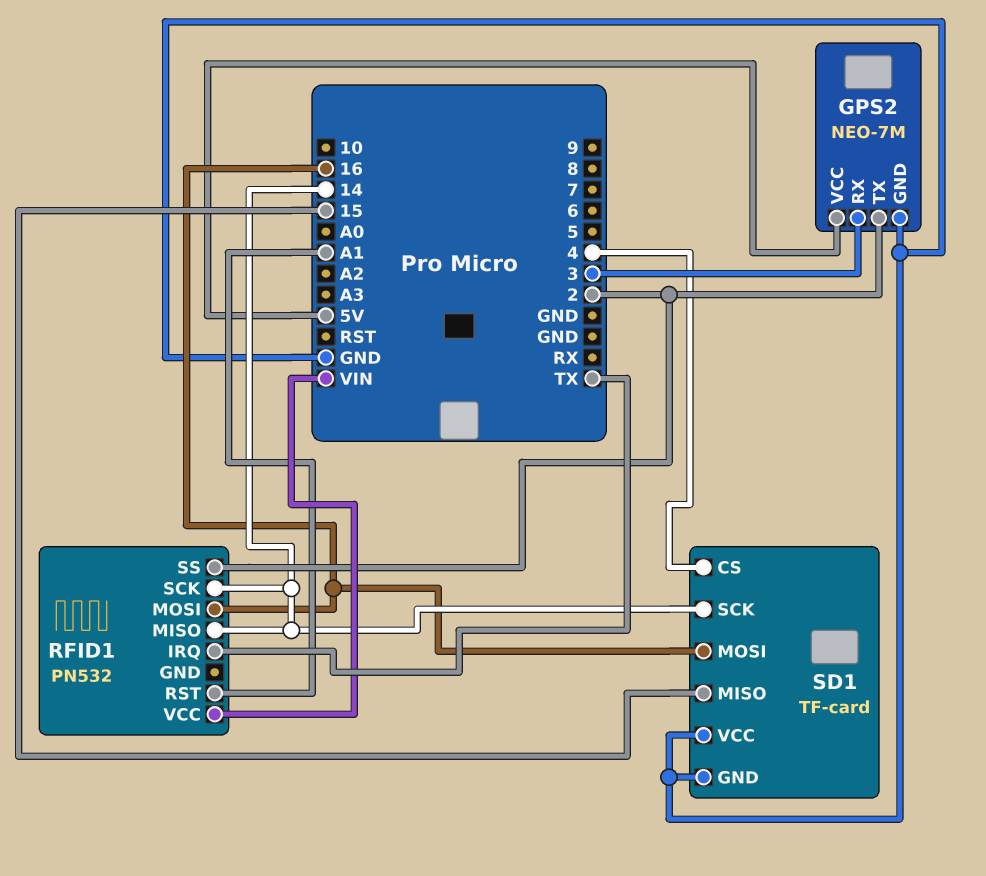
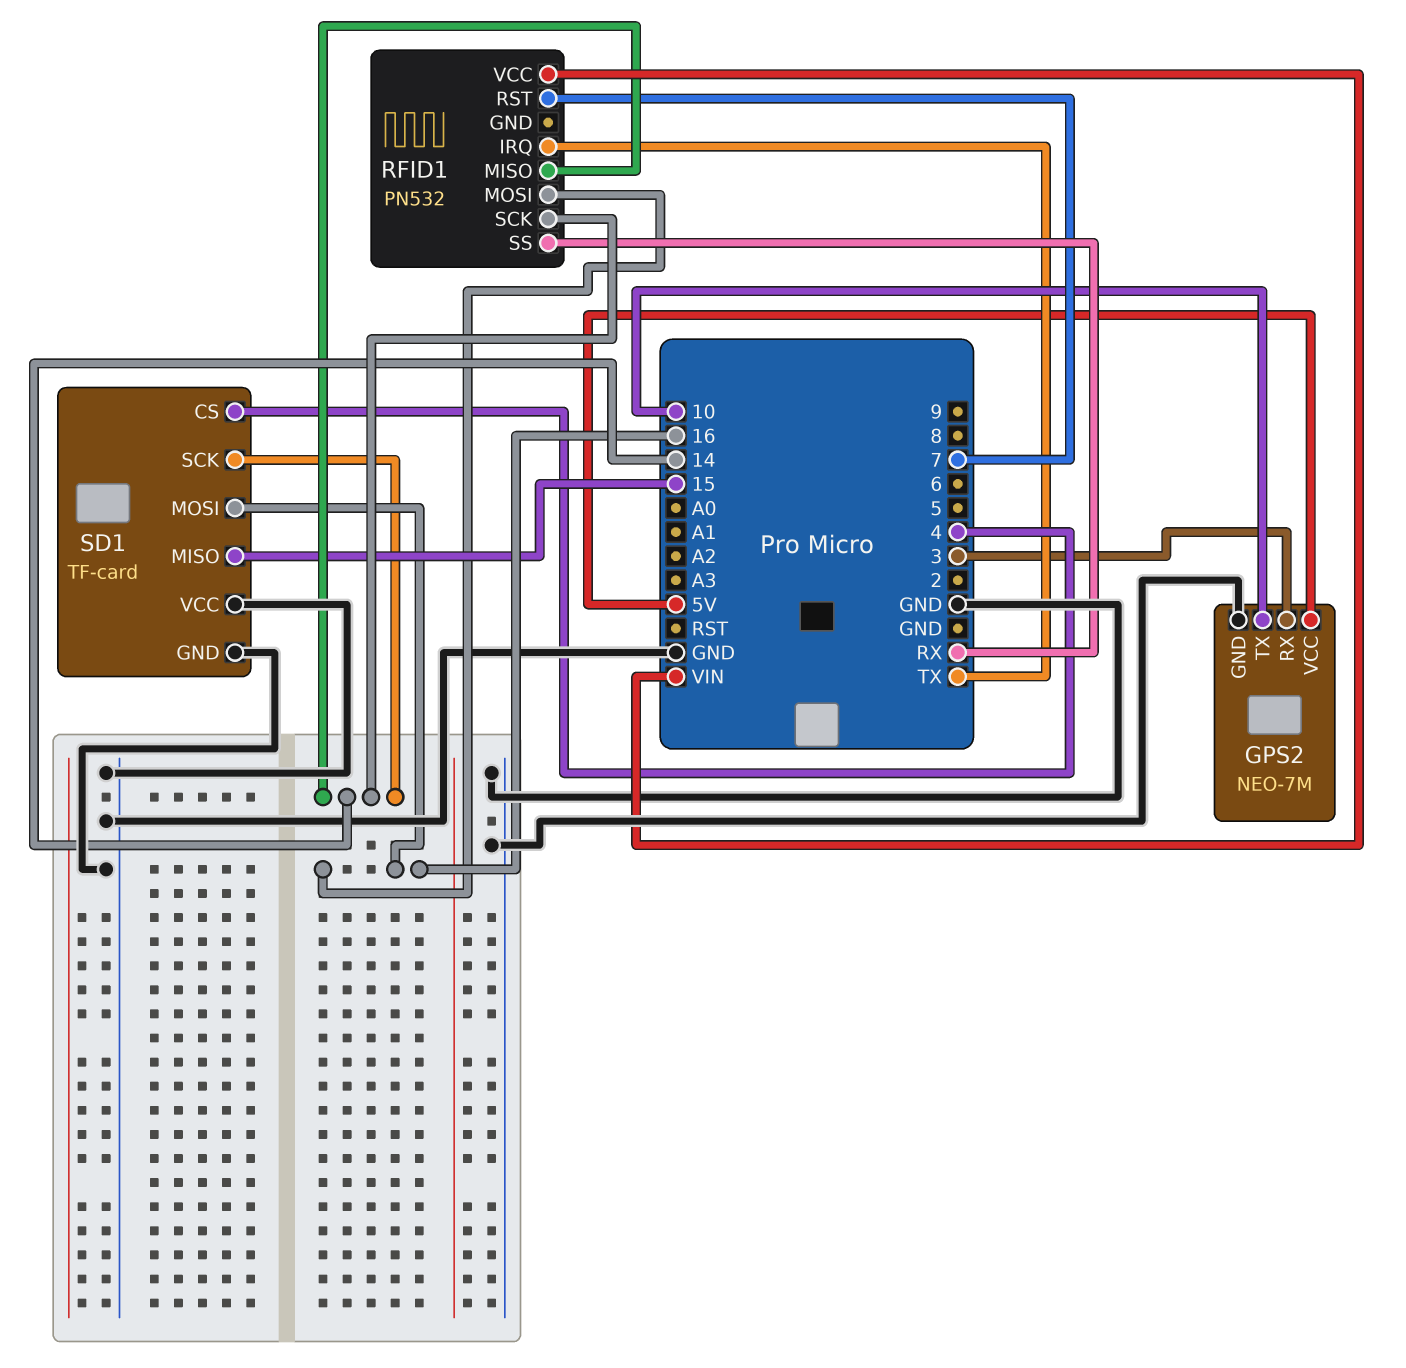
GPS2 pin TX: 2 -> 10
RFID1 pin RST: A1 -> 7
RFID1 pin SS: 2 -> RX

